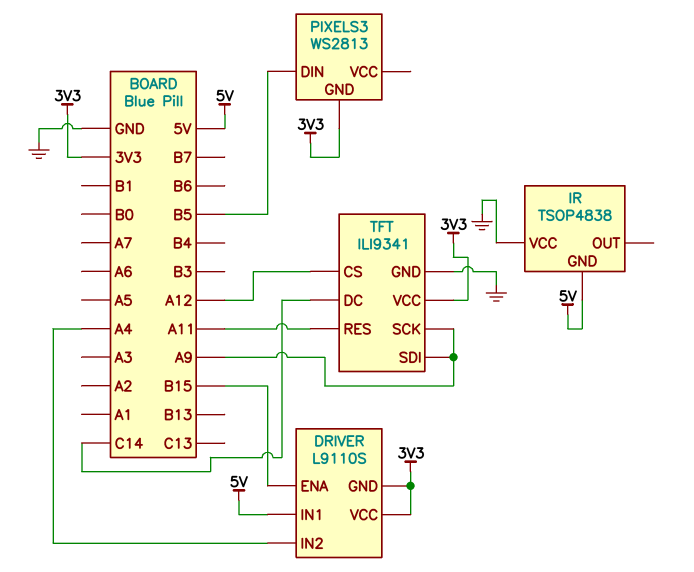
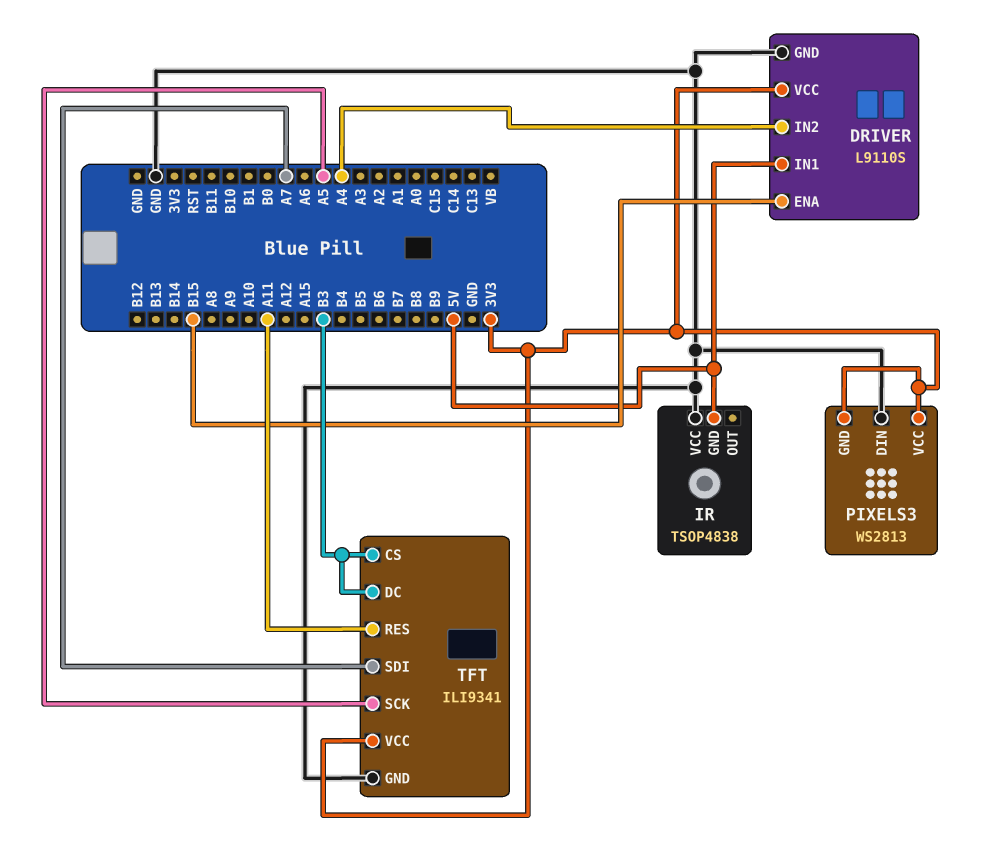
DRIVER pin GND: 3V3 -> GND
PIXELS3 pin DIN: B5 -> GND
PIXELS3 pin VCC: none -> 3V3
TFT pin CS: A12 -> B3
TFT pin DC: C14 -> B3
TFT pin SCK: A9 -> A5
TFT pin SDI: A9 -> A7

